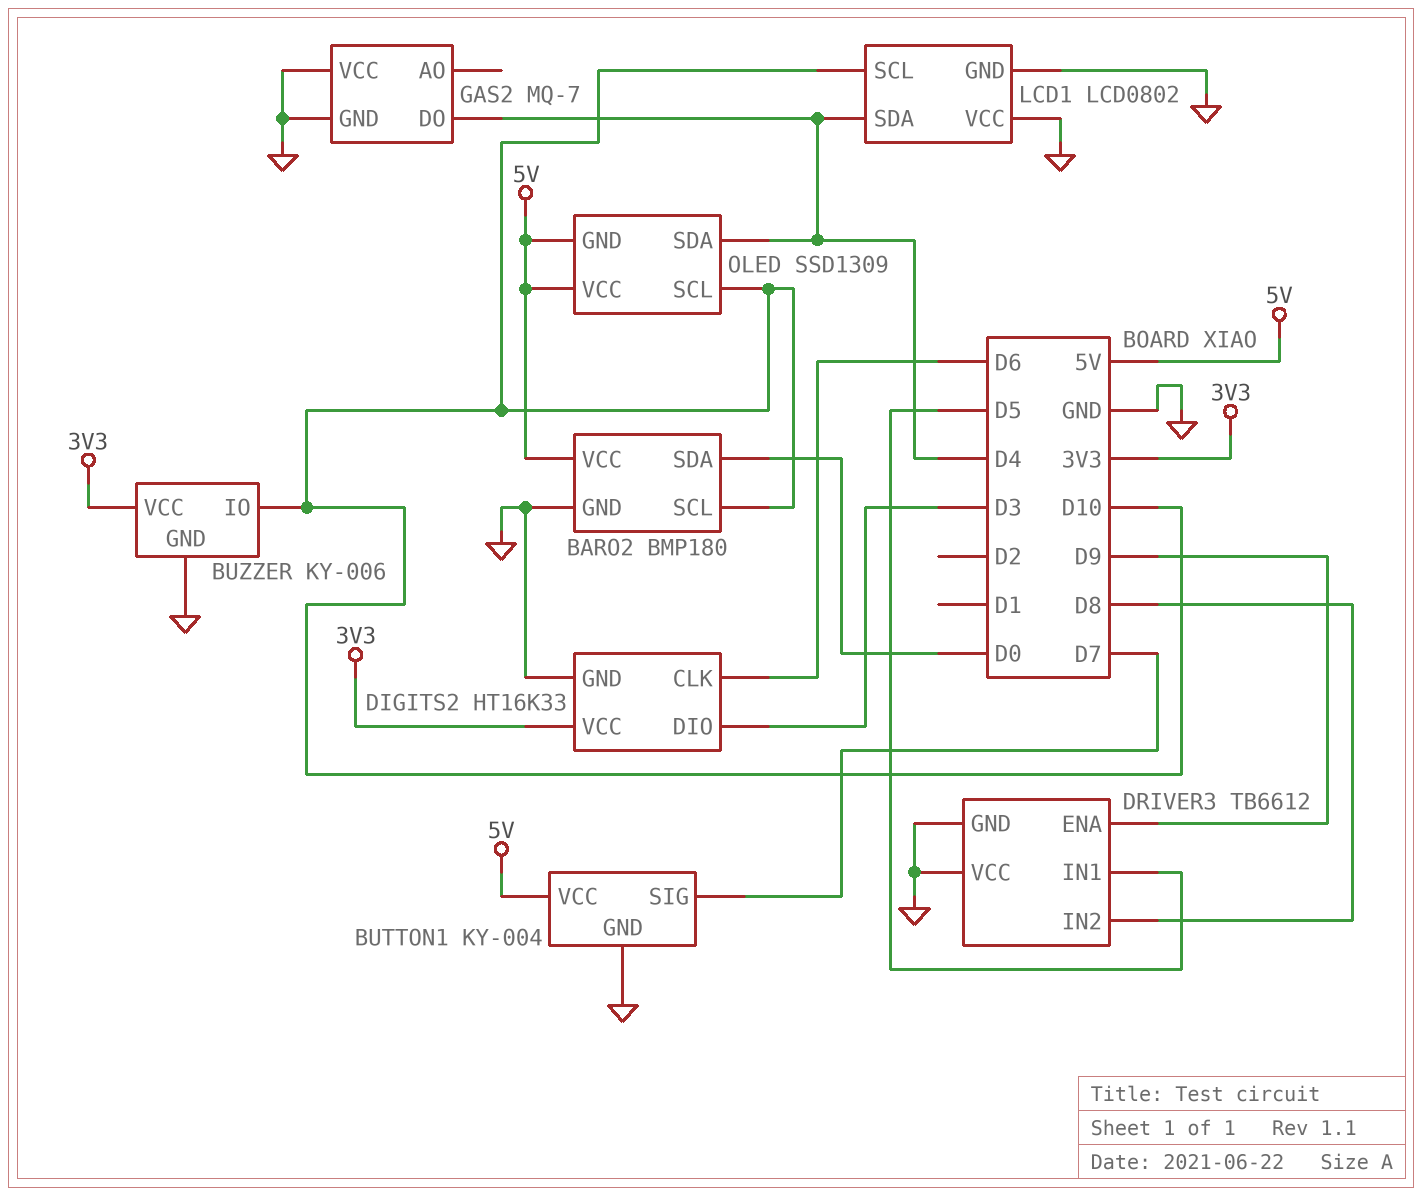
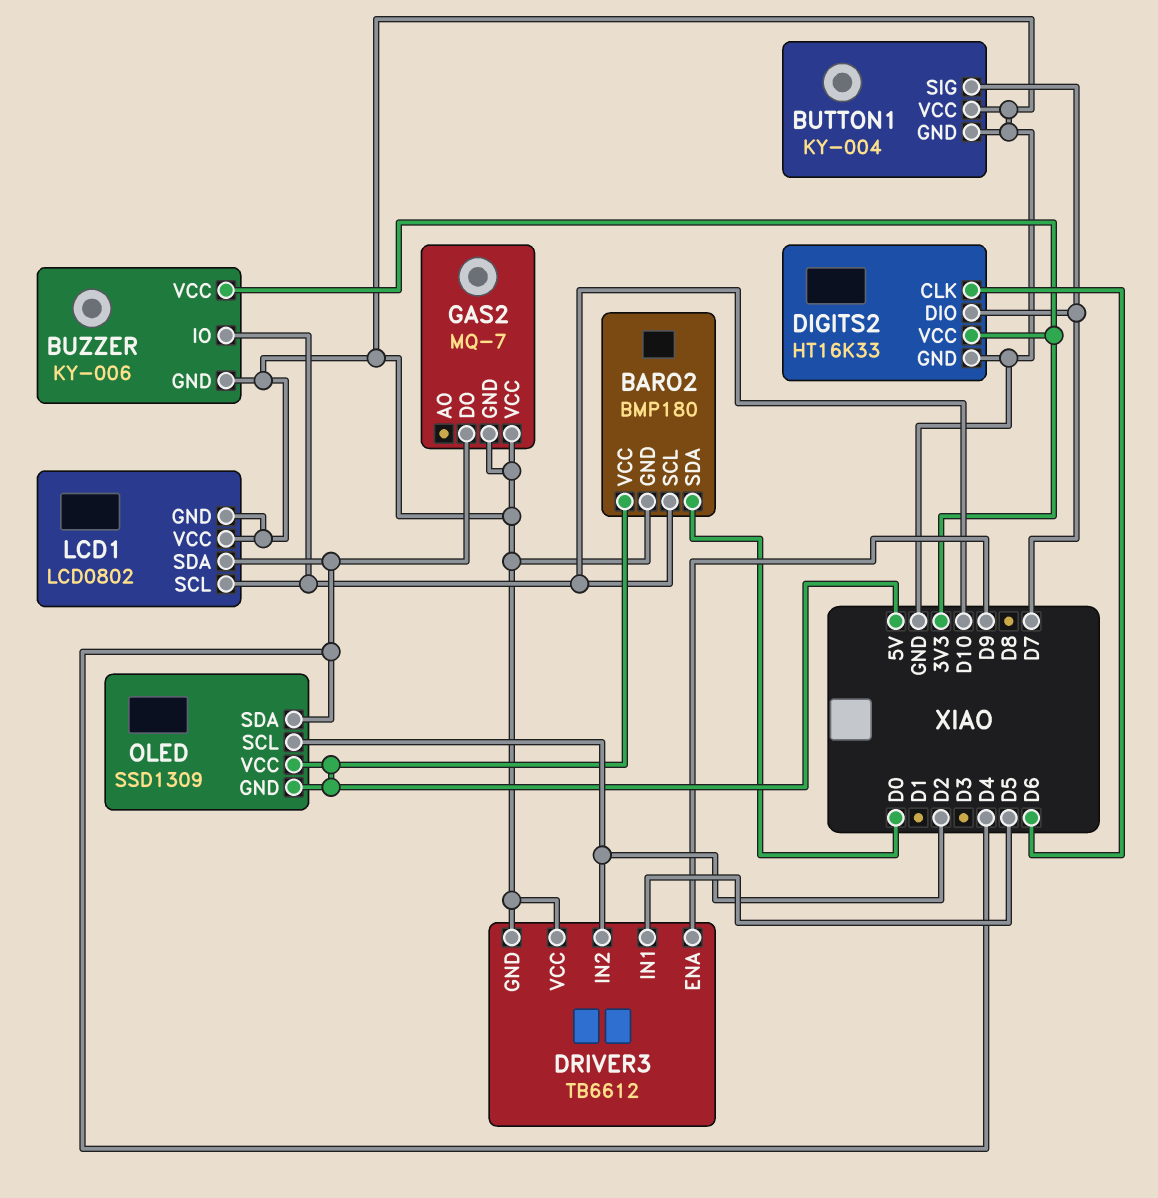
BUTTON1 pin VCC: 5V -> GND
DIGITS2 pin DIO: D3 -> D7
DRIVER3 pin IN2: D8 -> D2
OLED pin SCL: D10 -> D2

